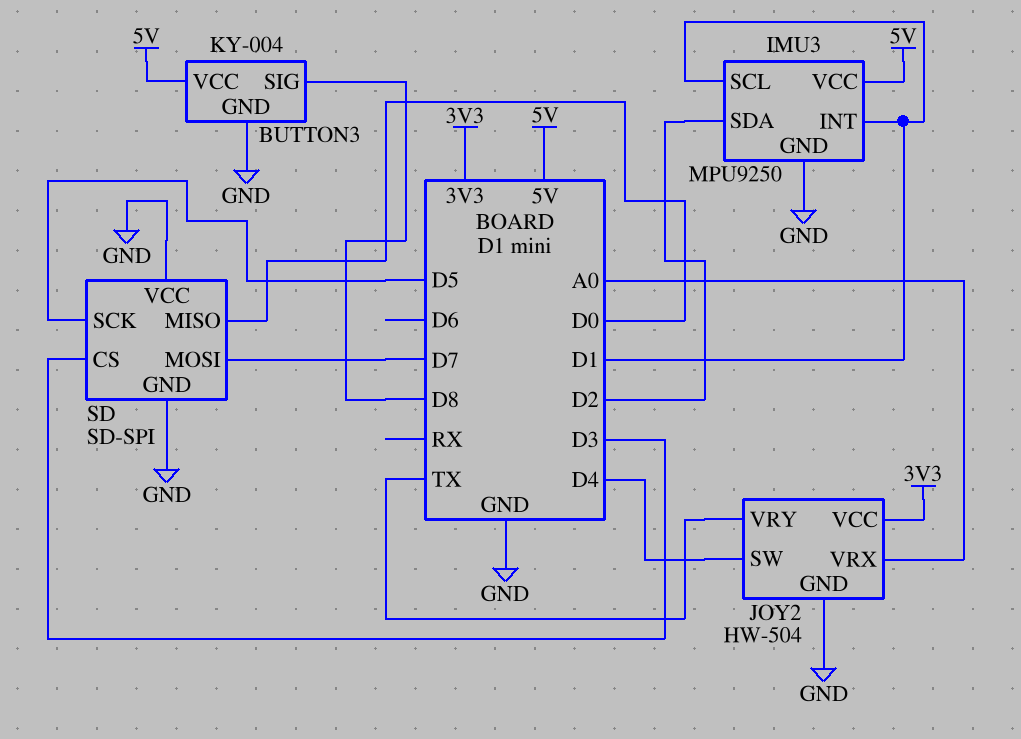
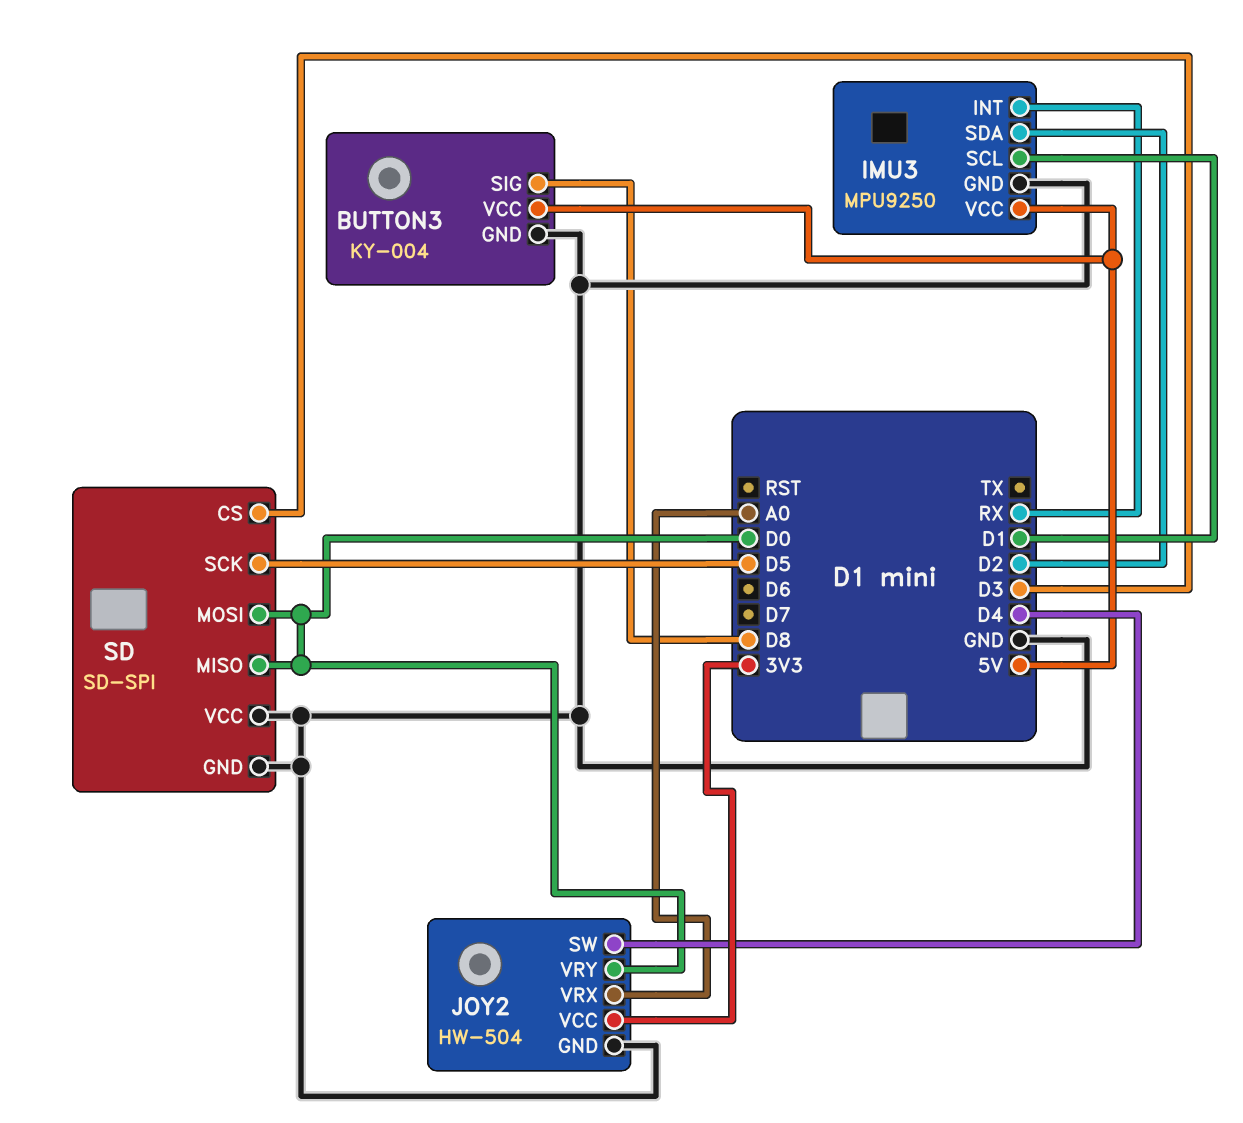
IMU3 pin INT: D1 -> RX
JOY2 pin VRY: TX -> D0
SD pin MOSI: D7 -> D0

